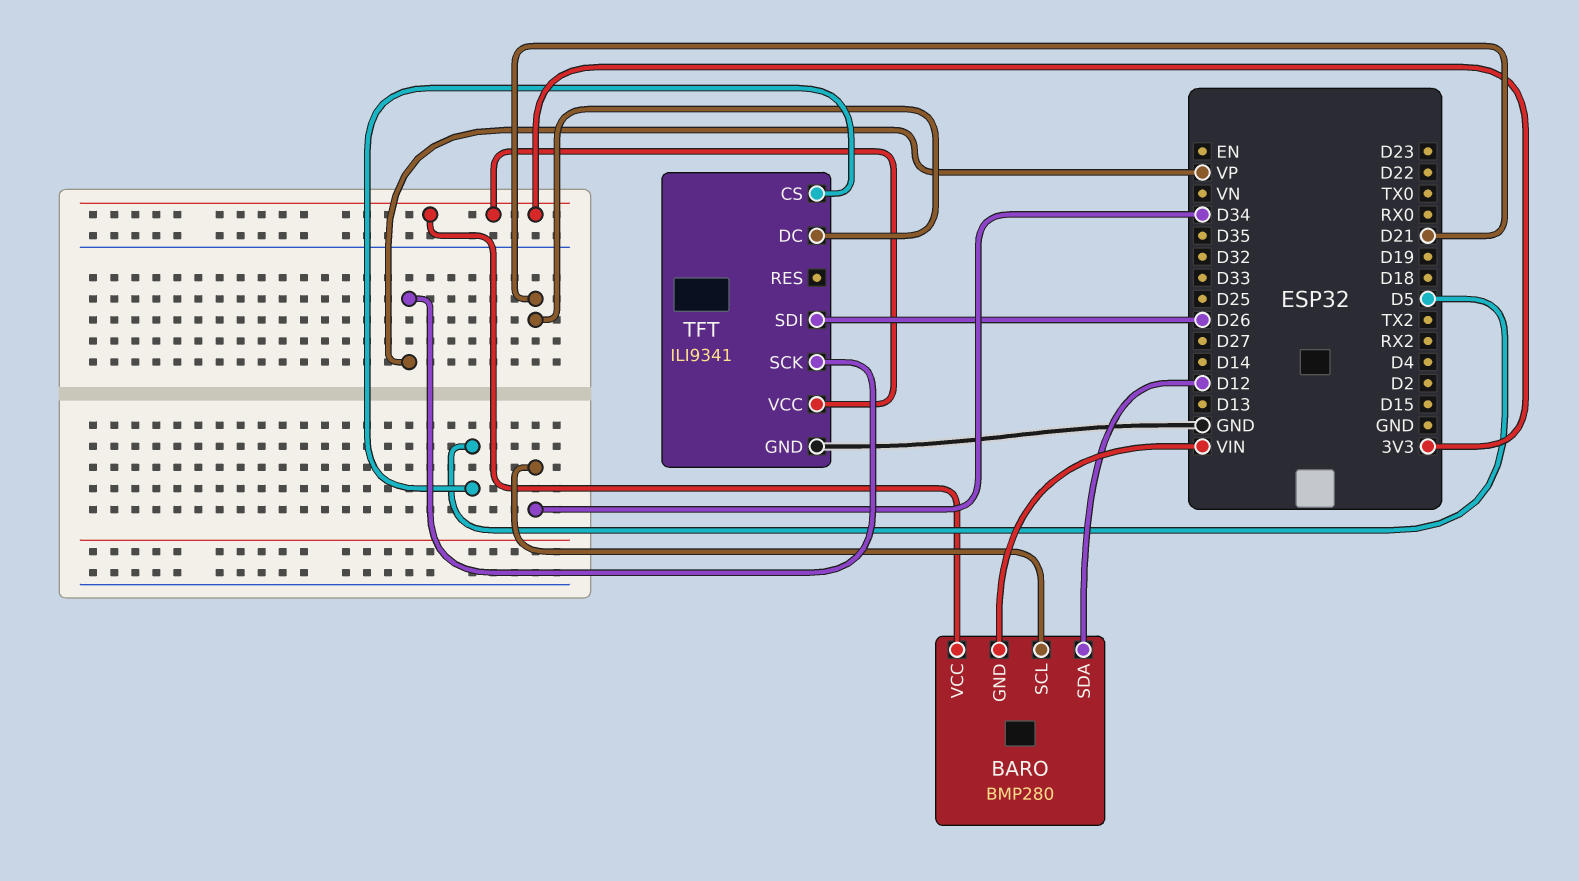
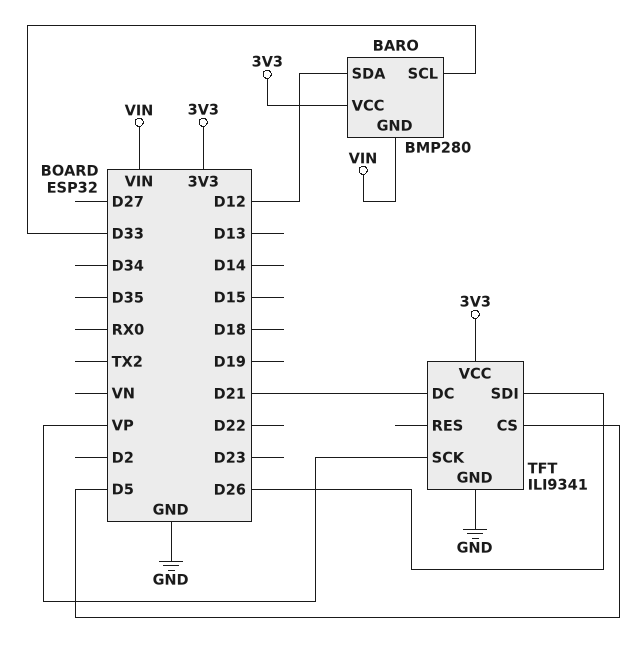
BARO pin SCL: D34 -> D33

